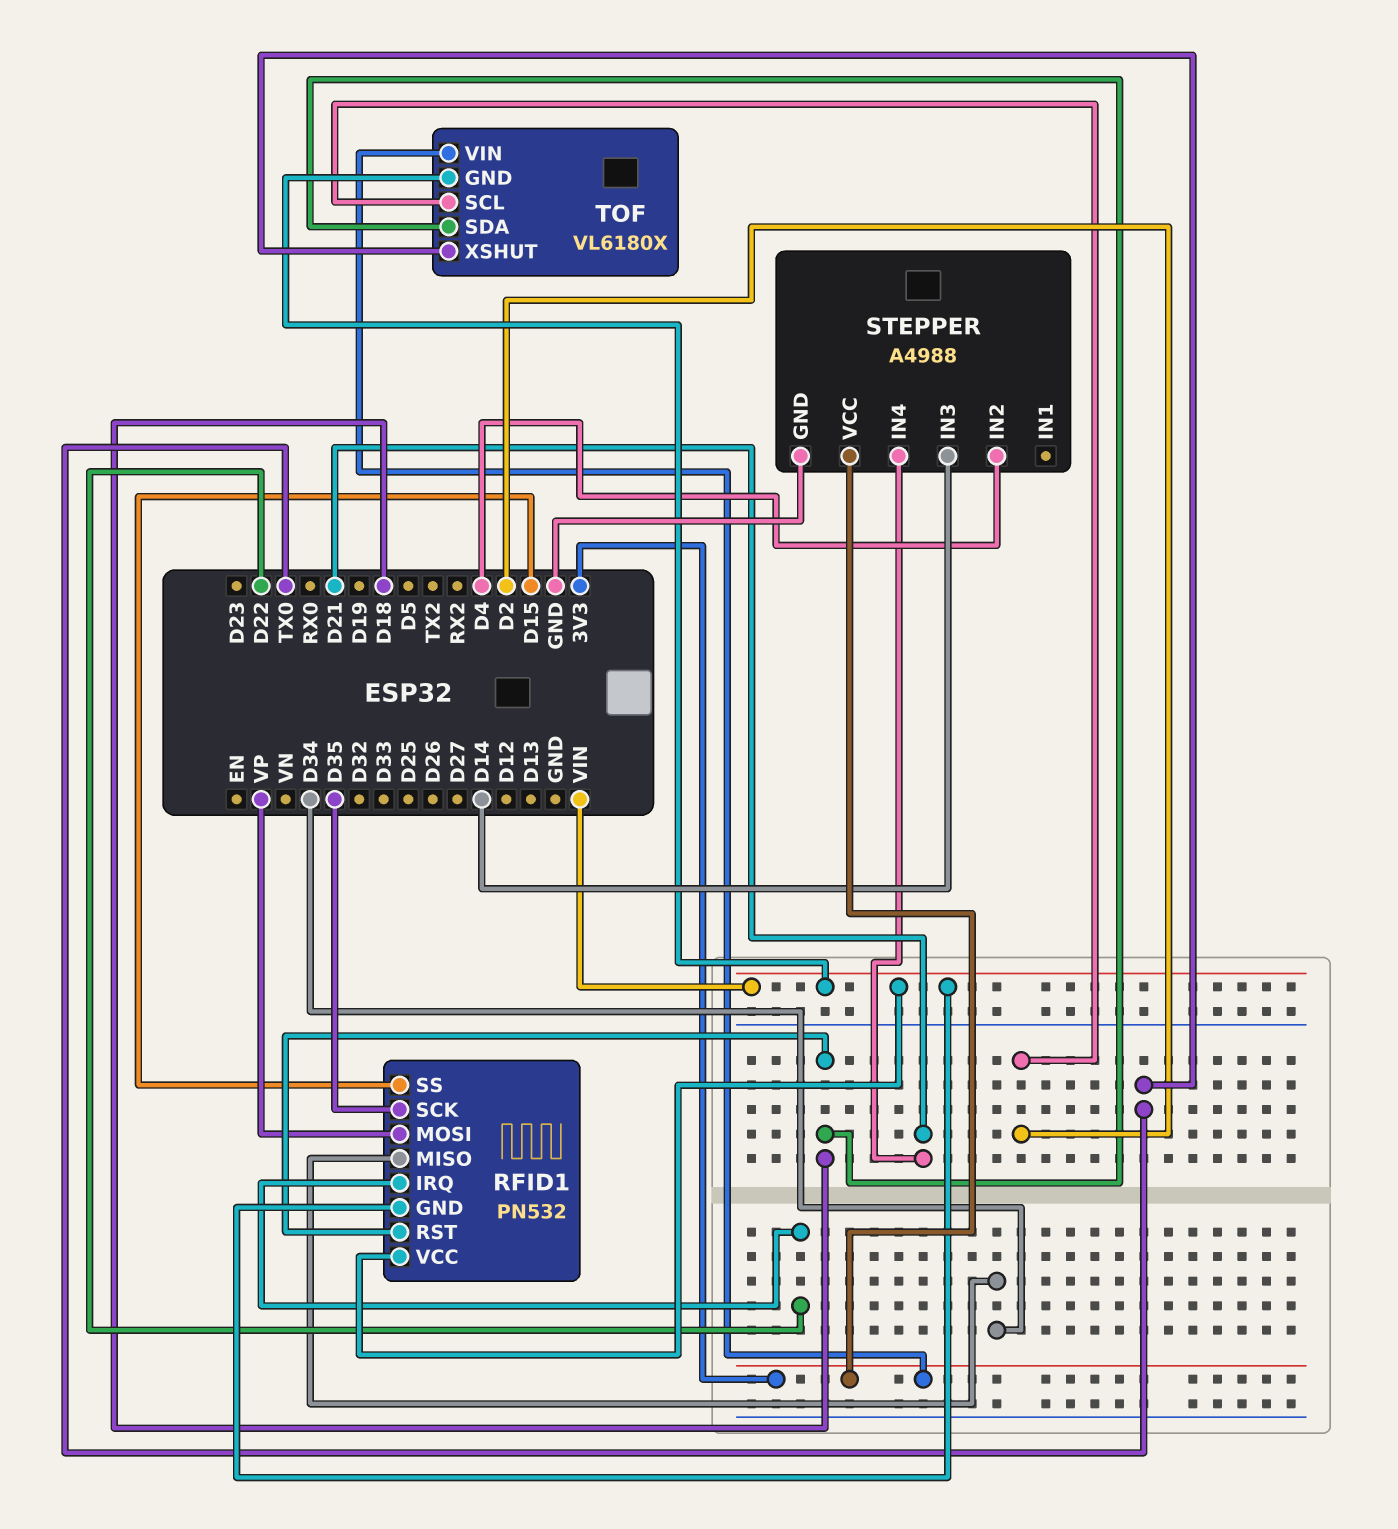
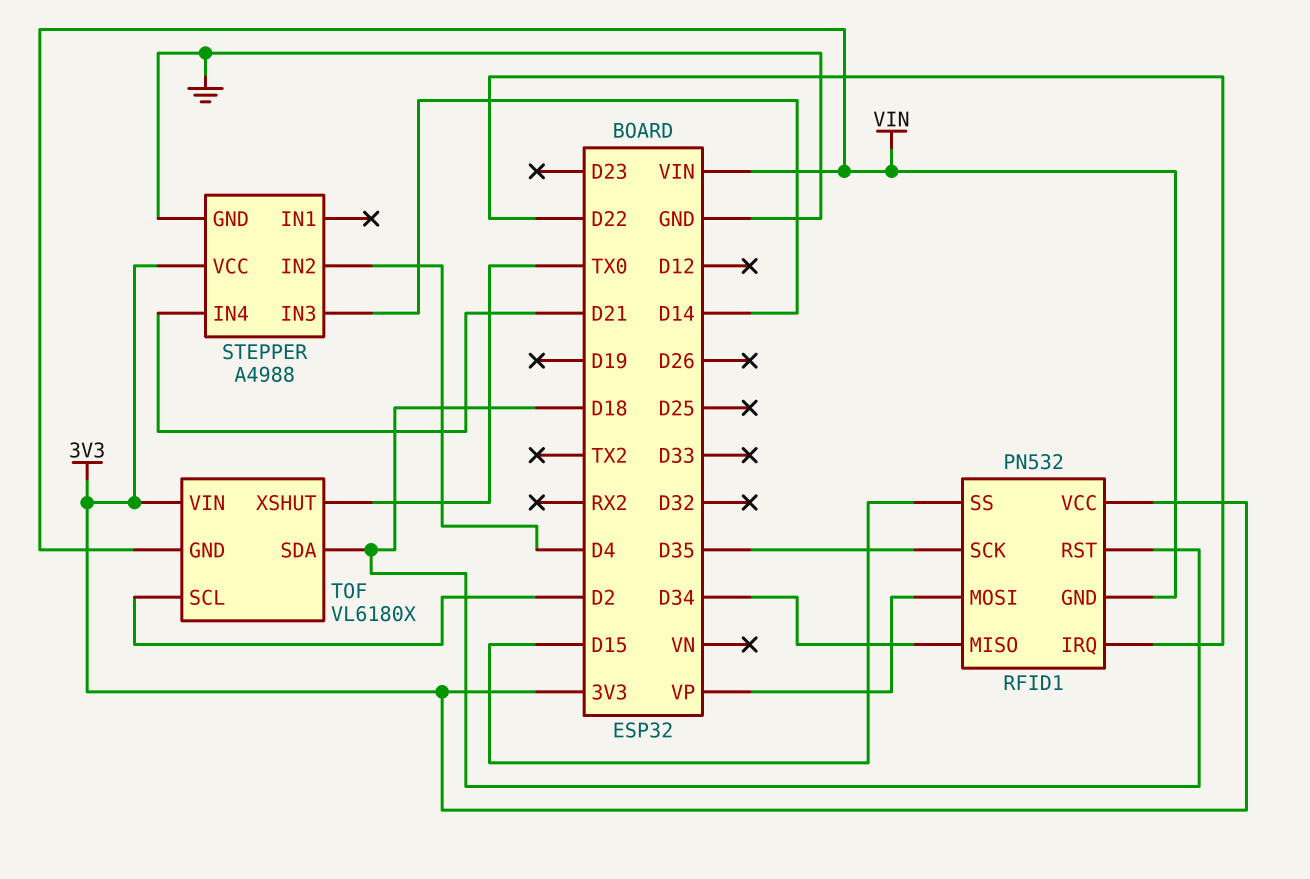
RFID1 pin VCC: VIN -> 3V3

